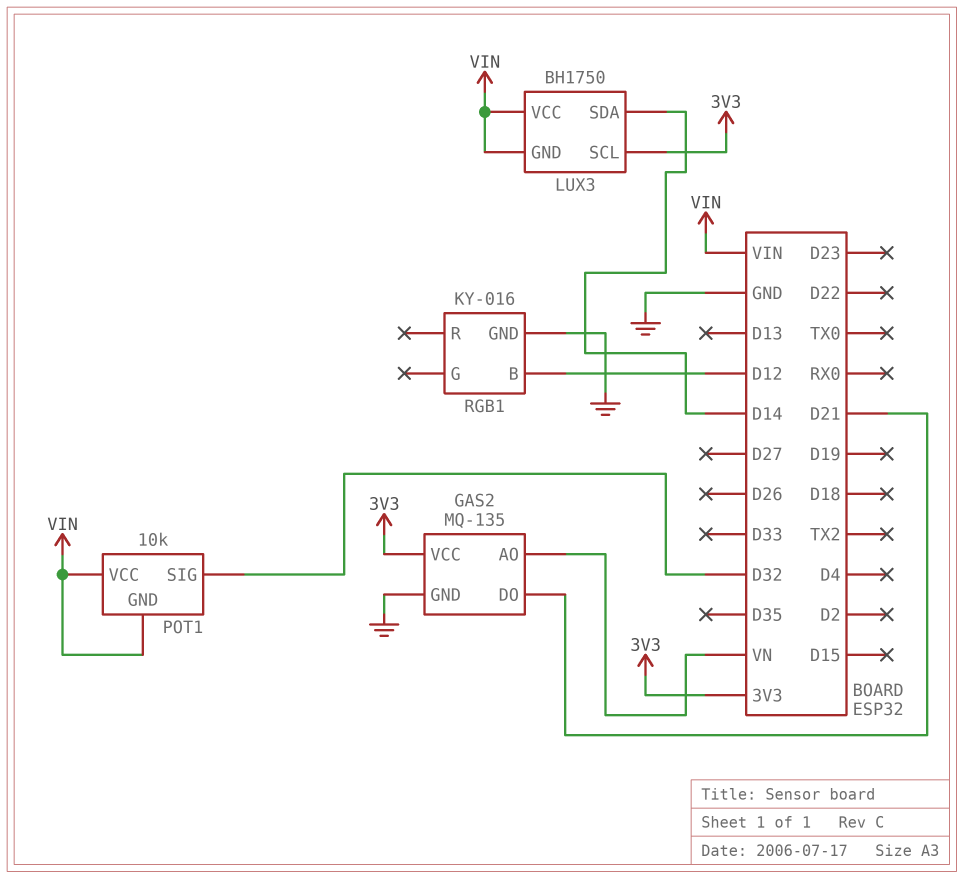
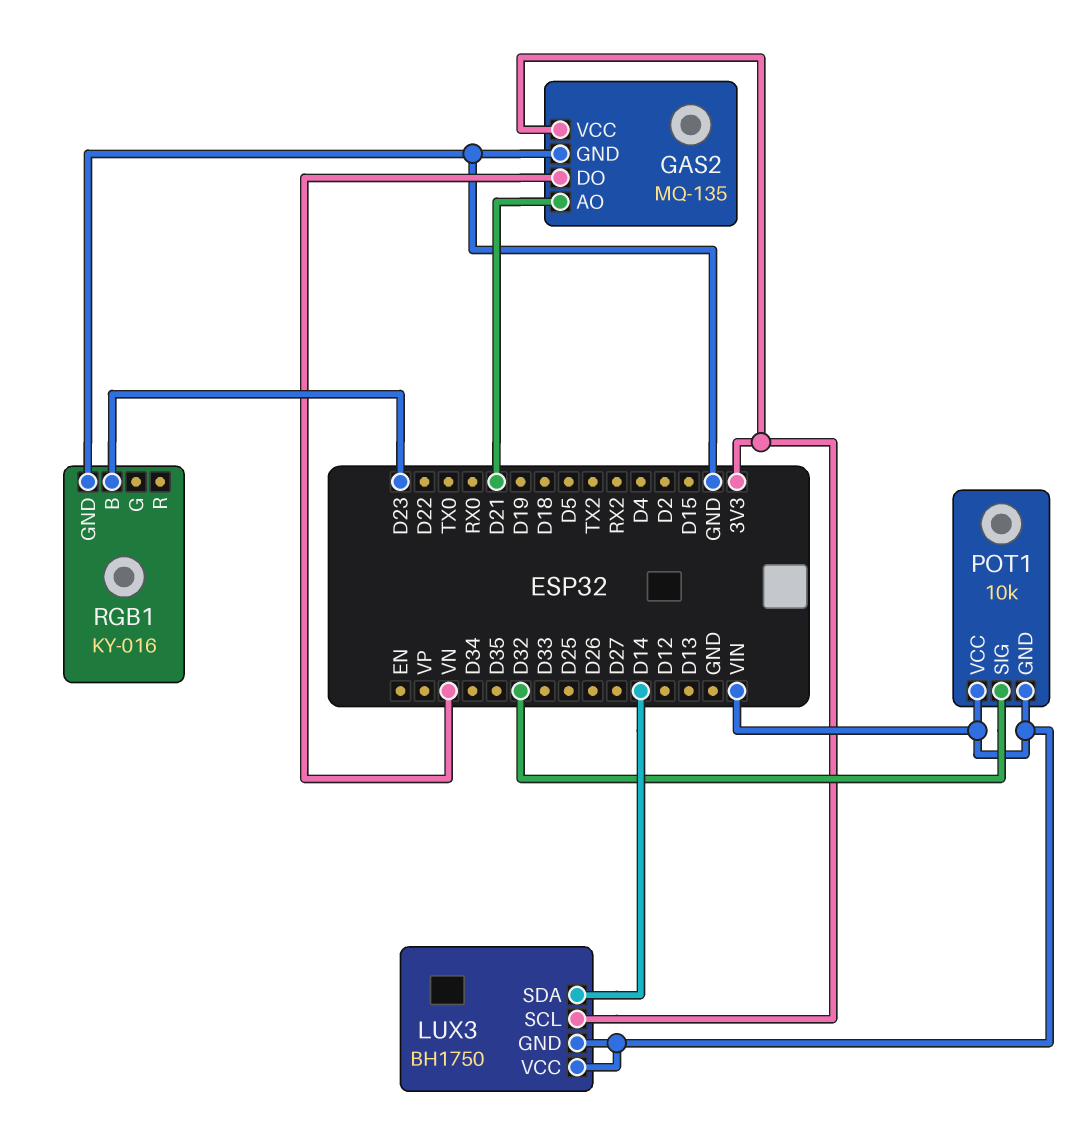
GAS2 pin AO: VN -> D21
GAS2 pin DO: D21 -> VN
RGB1 pin B: D12 -> D23

